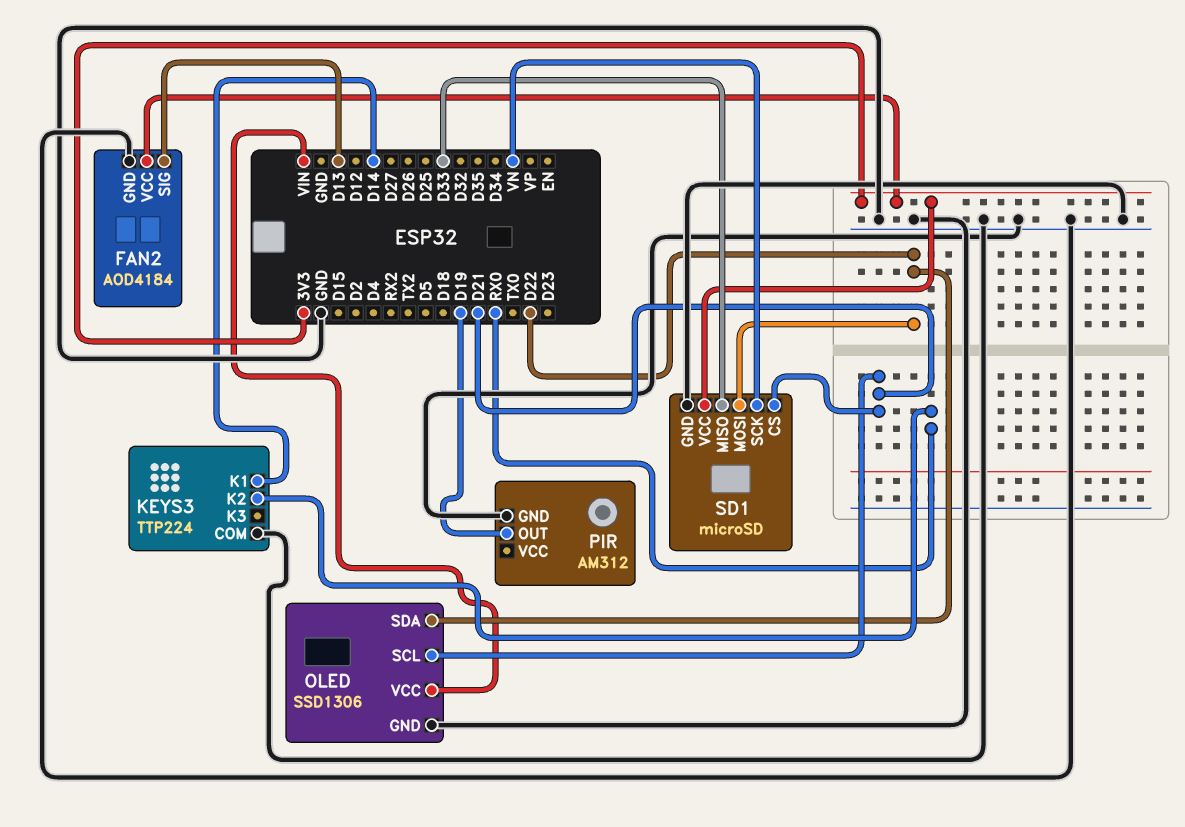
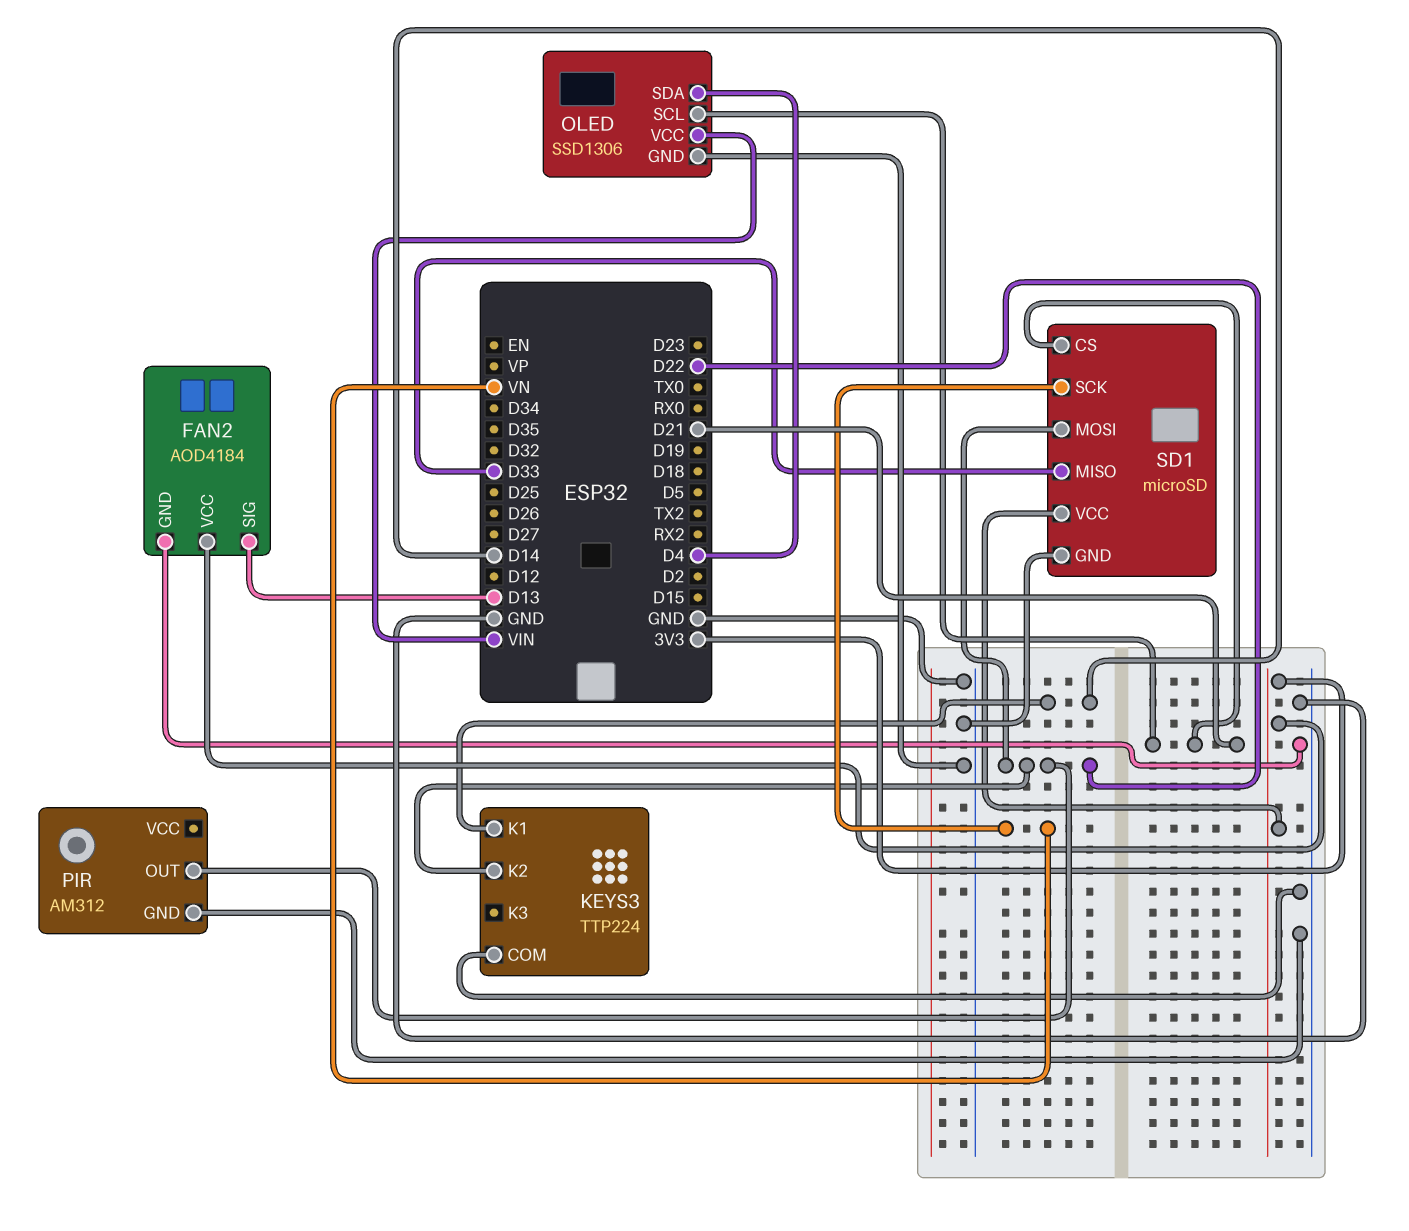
KEYS3 pin K2: RX0 -> D22
OLED pin SDA: D22 -> D4
PIR pin OUT: D19 -> D22

